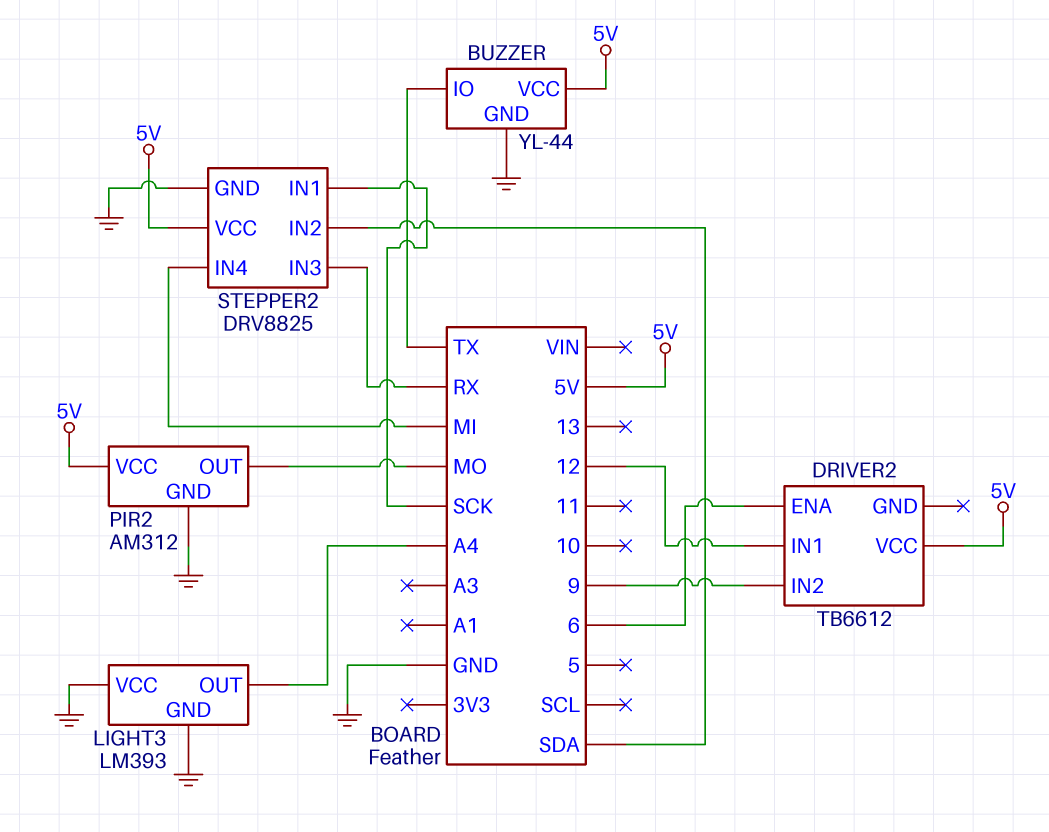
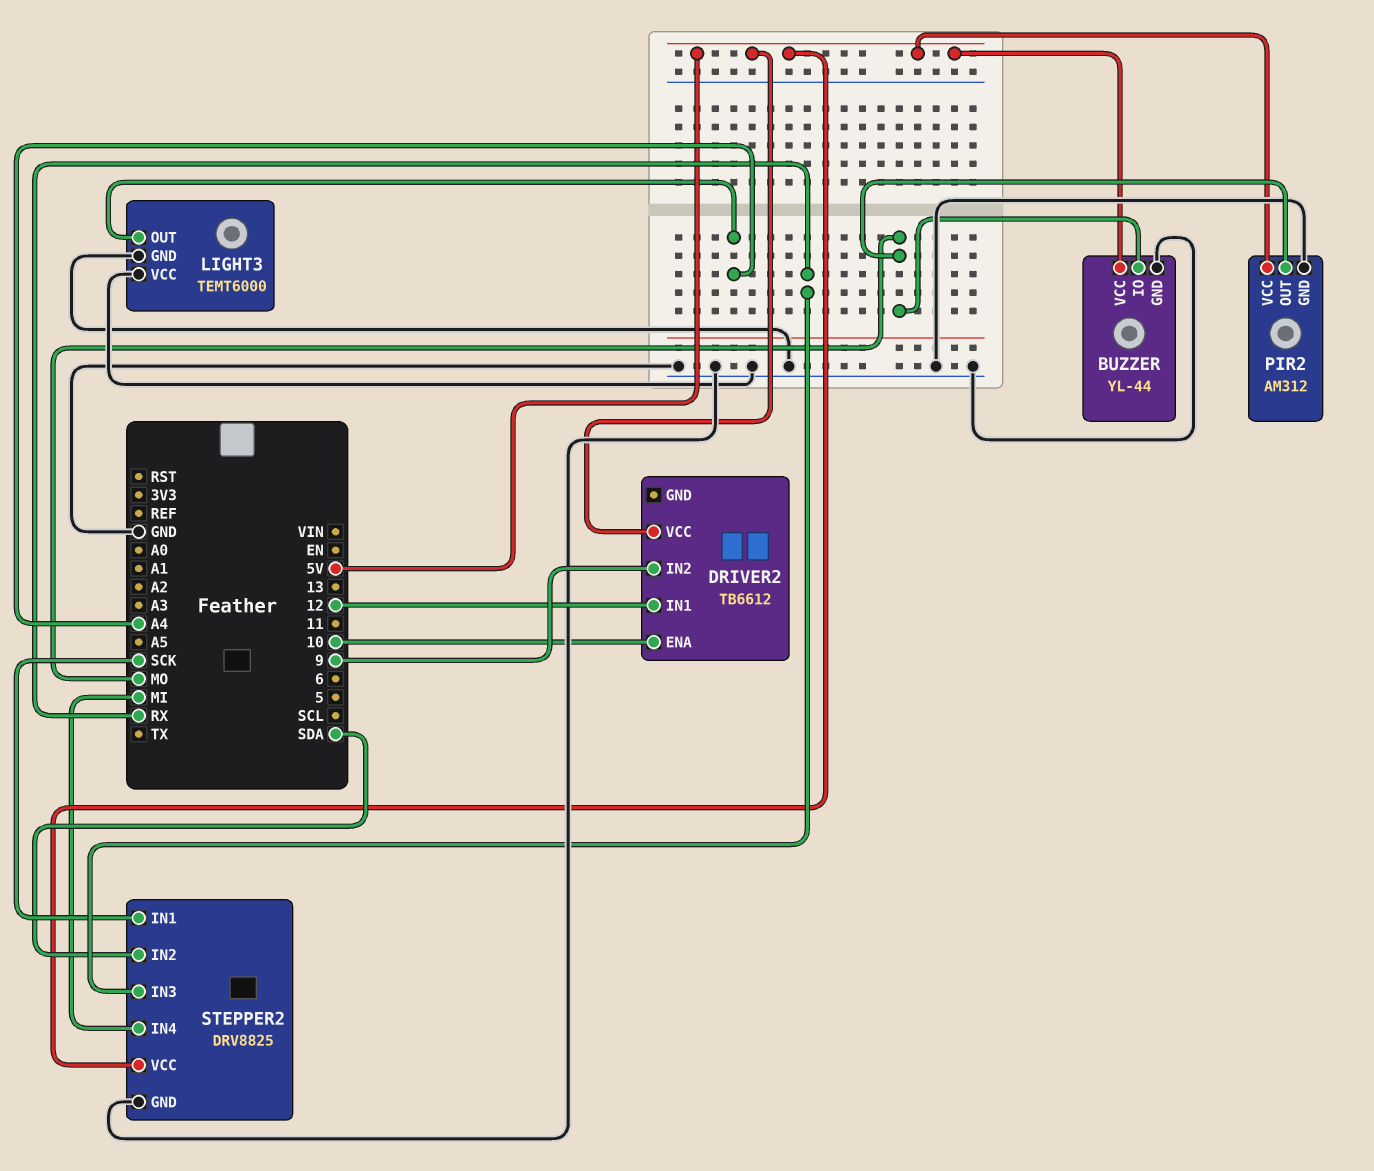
BUZZER pin IO: TX -> MO
DRIVER2 pin ENA: 6 -> 10
LIGHT3: LM393 -> TEMT6000

